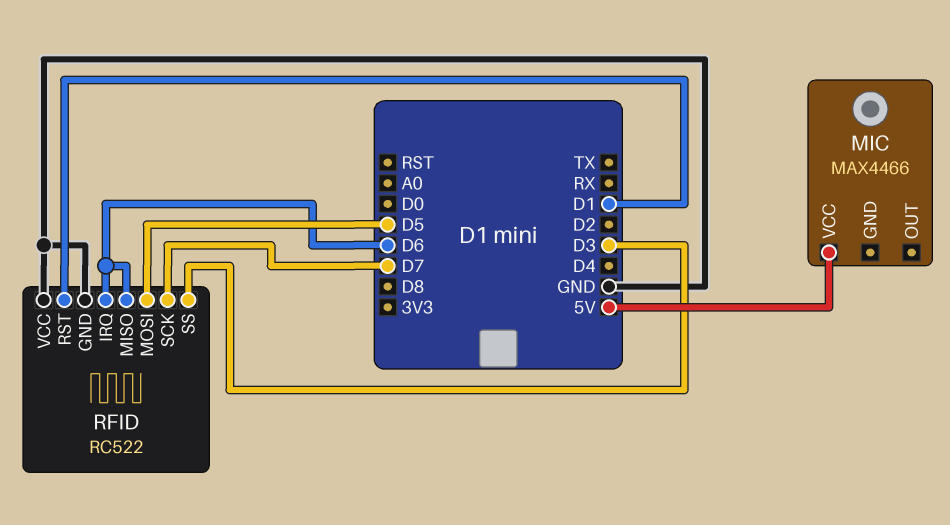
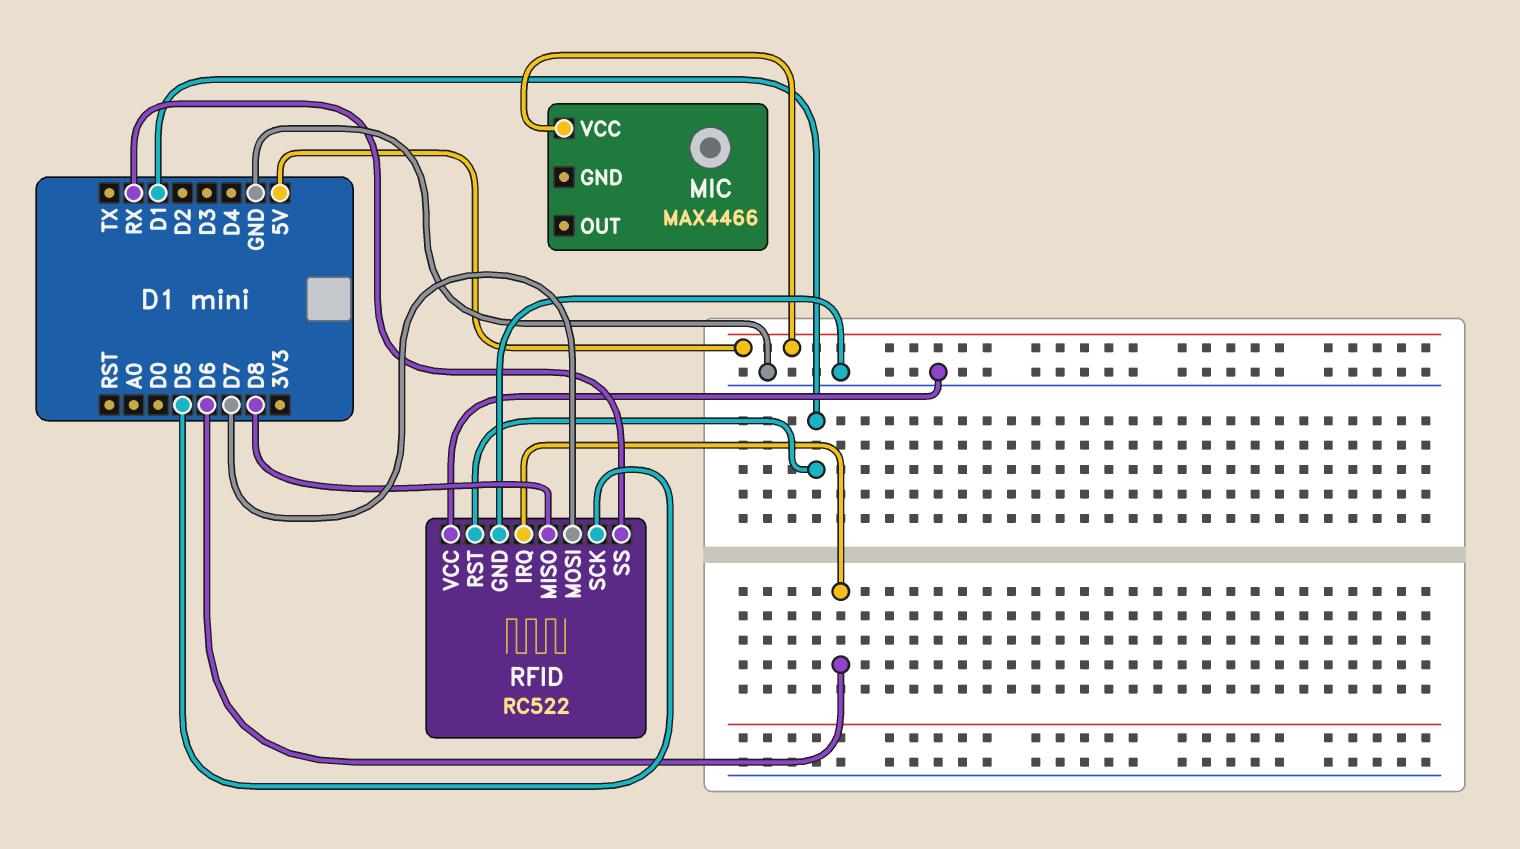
RFID pin MISO: D6 -> D8
RFID pin MOSI: D5 -> D7
RFID pin SCK: D7 -> D5
RFID pin SS: D3 -> RX

